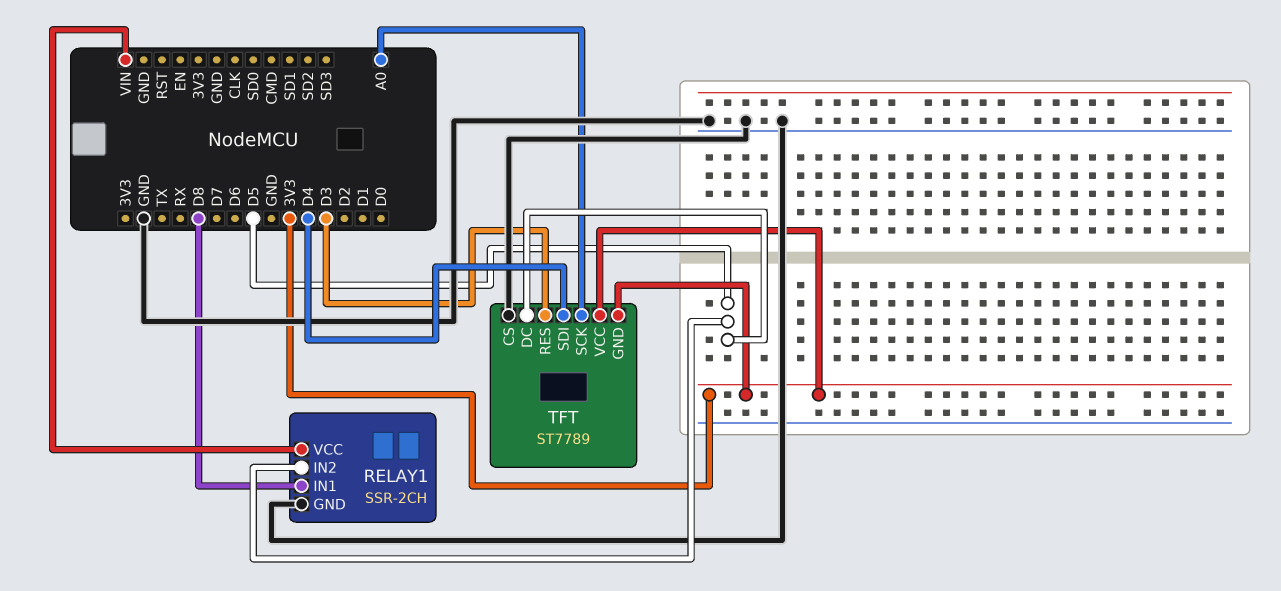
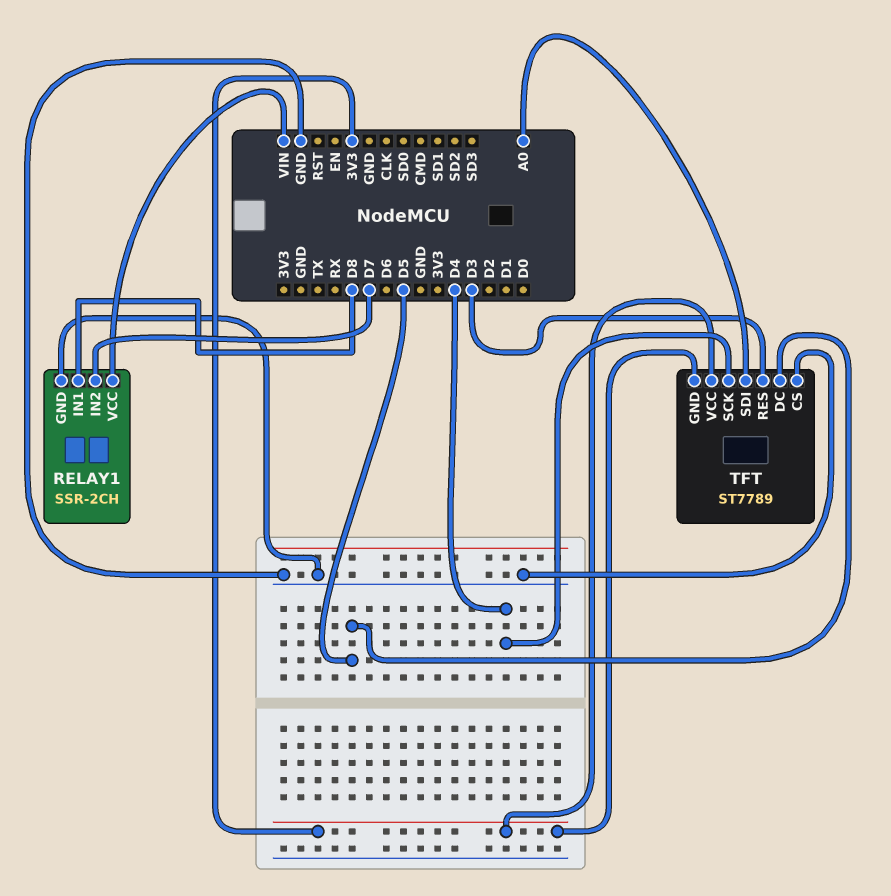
RELAY1 pin IN2: D5 -> D7
TFT pin SCK: A0 -> D4
TFT pin SDI: D4 -> A0

